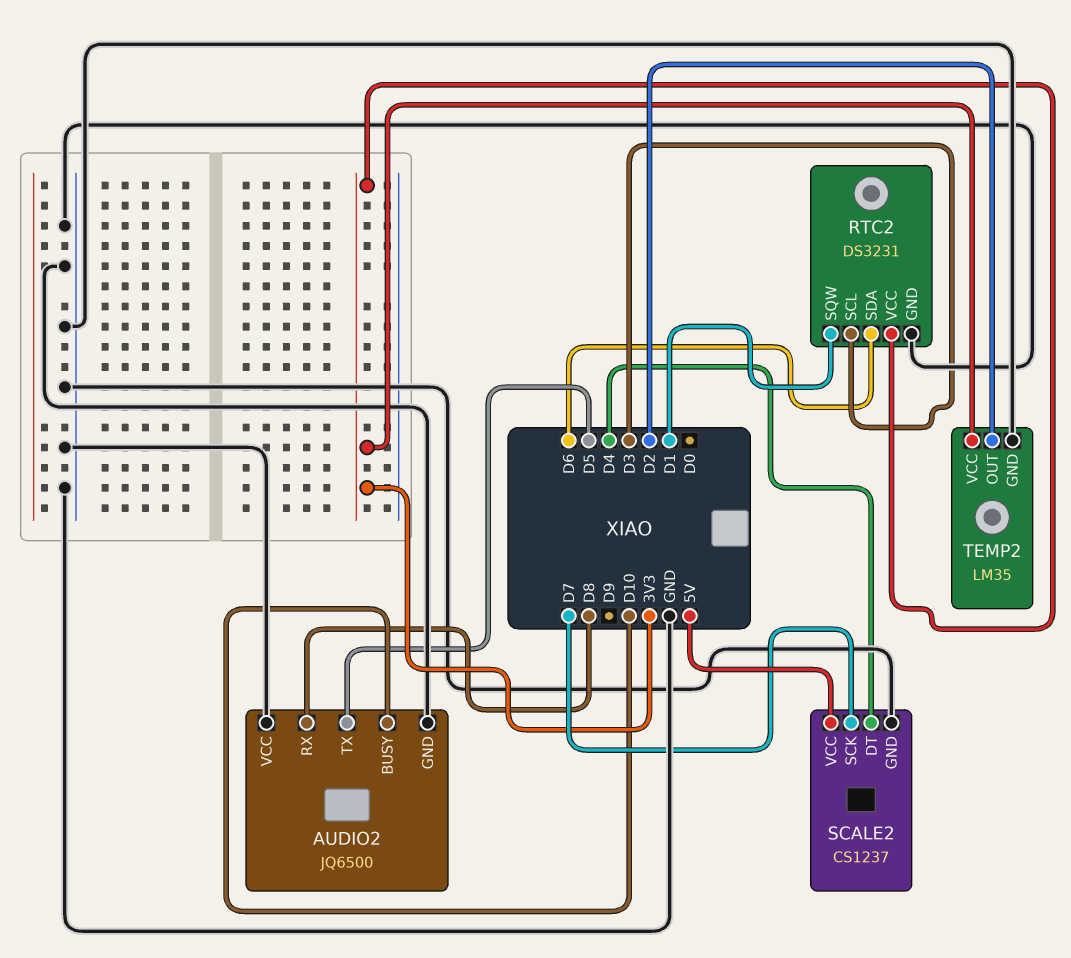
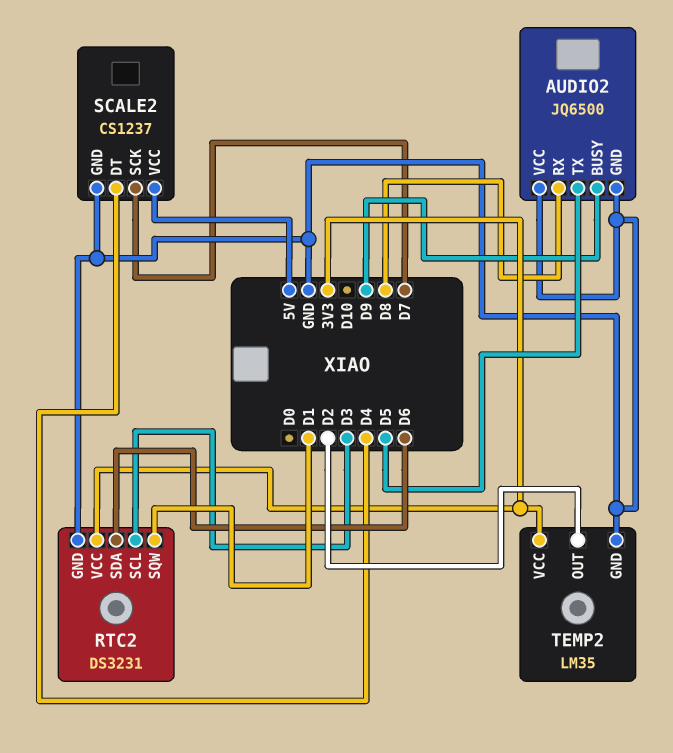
AUDIO2 pin BUSY: D10 -> D9

